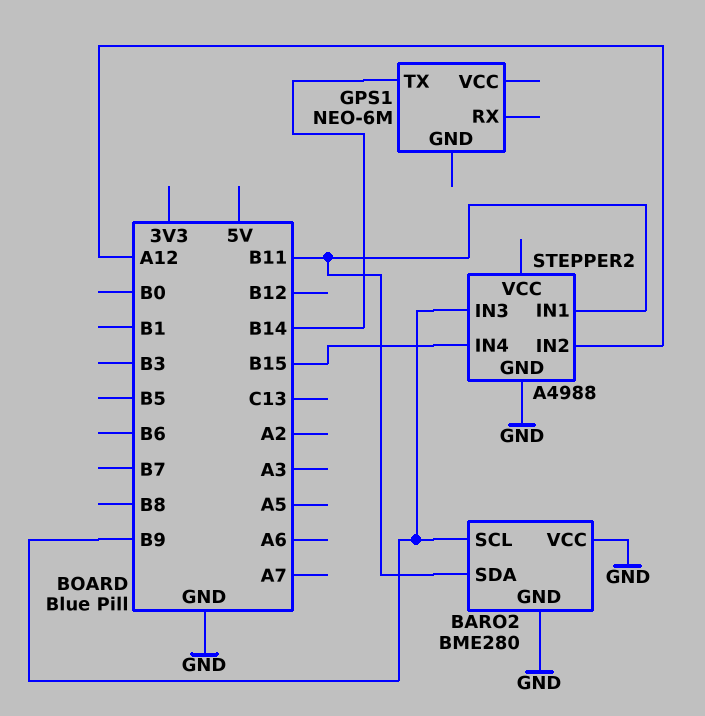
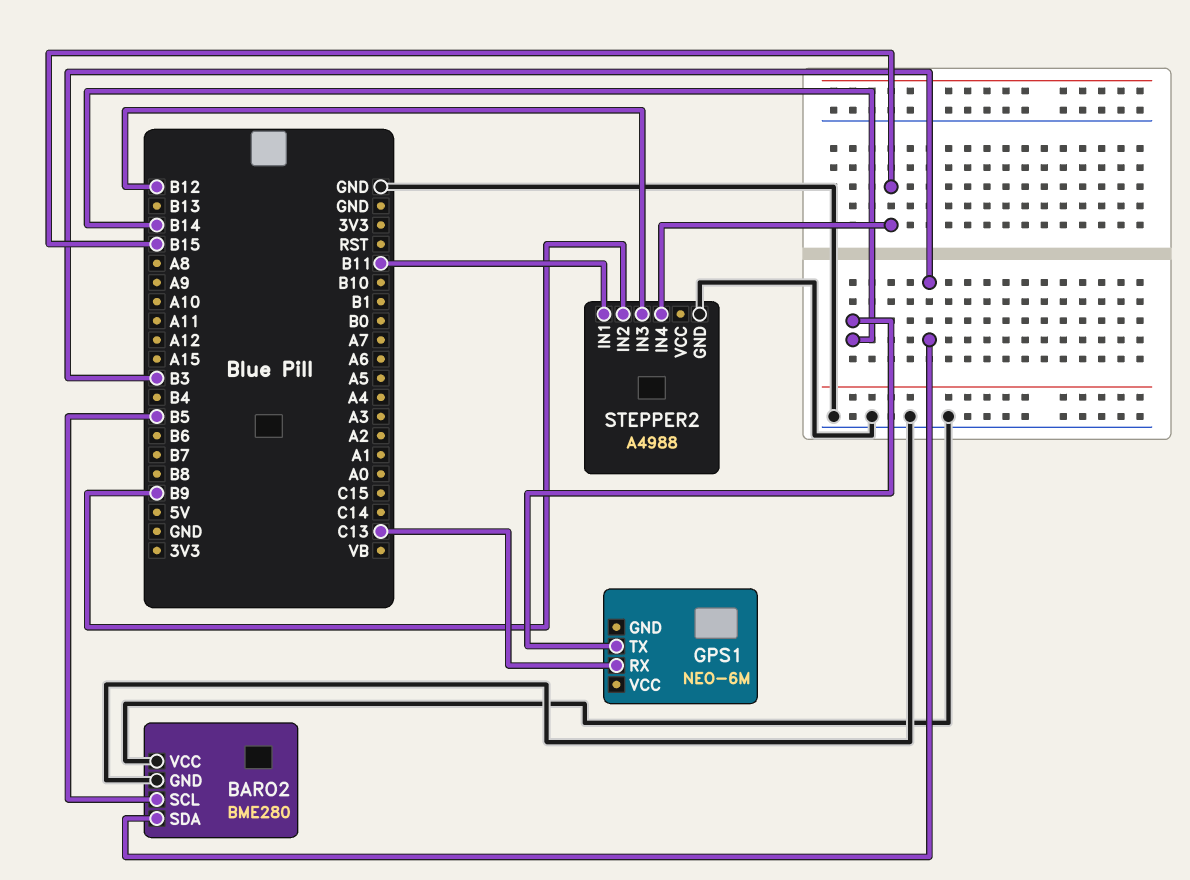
BARO2 pin SCL: B9 -> B5
BARO2 pin SDA: B11 -> B3
GPS1 pin RX: none -> C13
STEPPER2 pin IN2: A12 -> B9
STEPPER2 pin IN3: B9 -> B12

